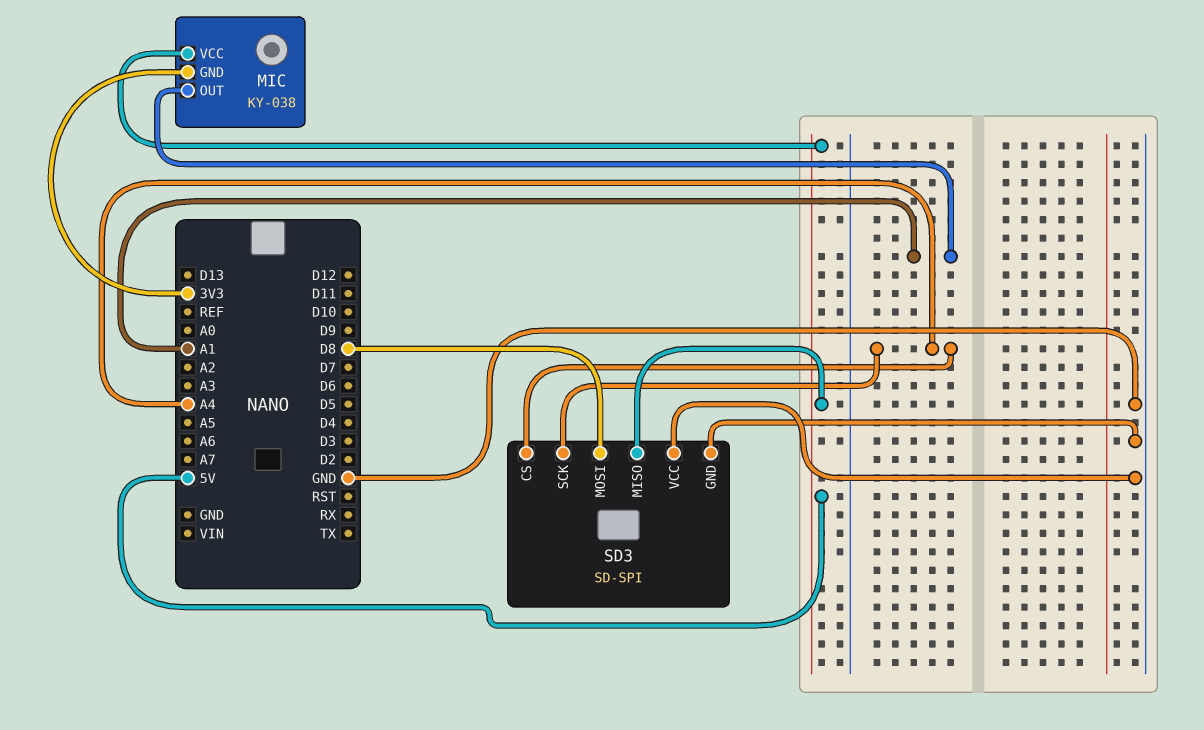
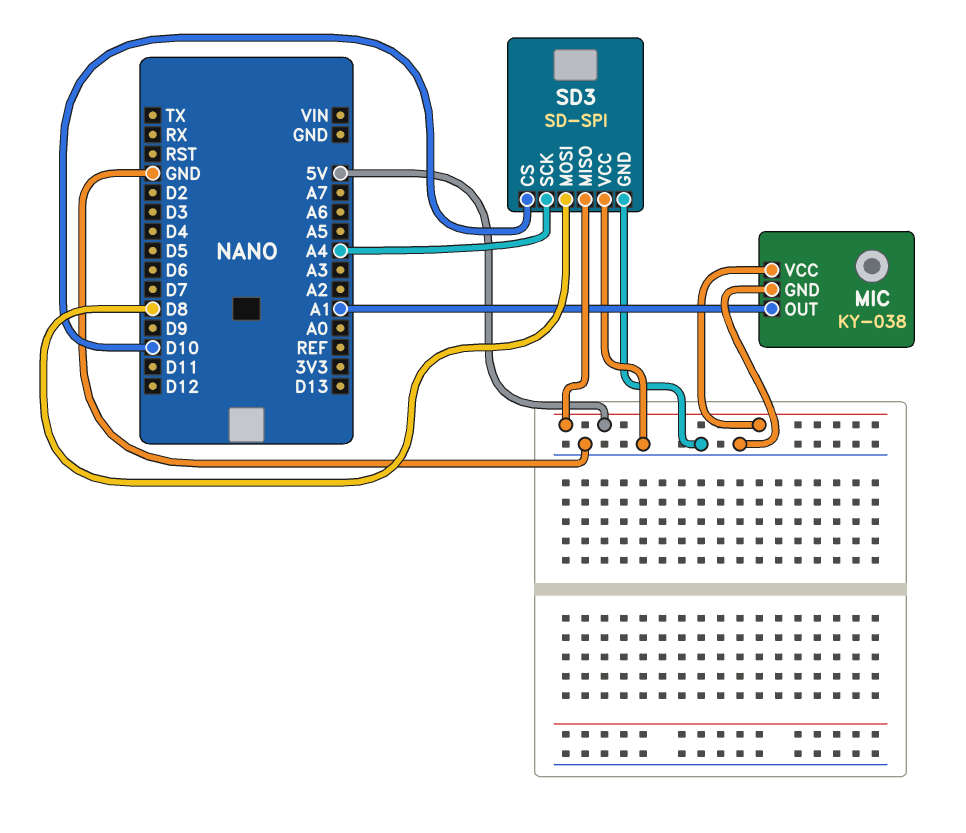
MIC pin GND: 3V3 -> GND
SD3 pin CS: A4 -> D10

